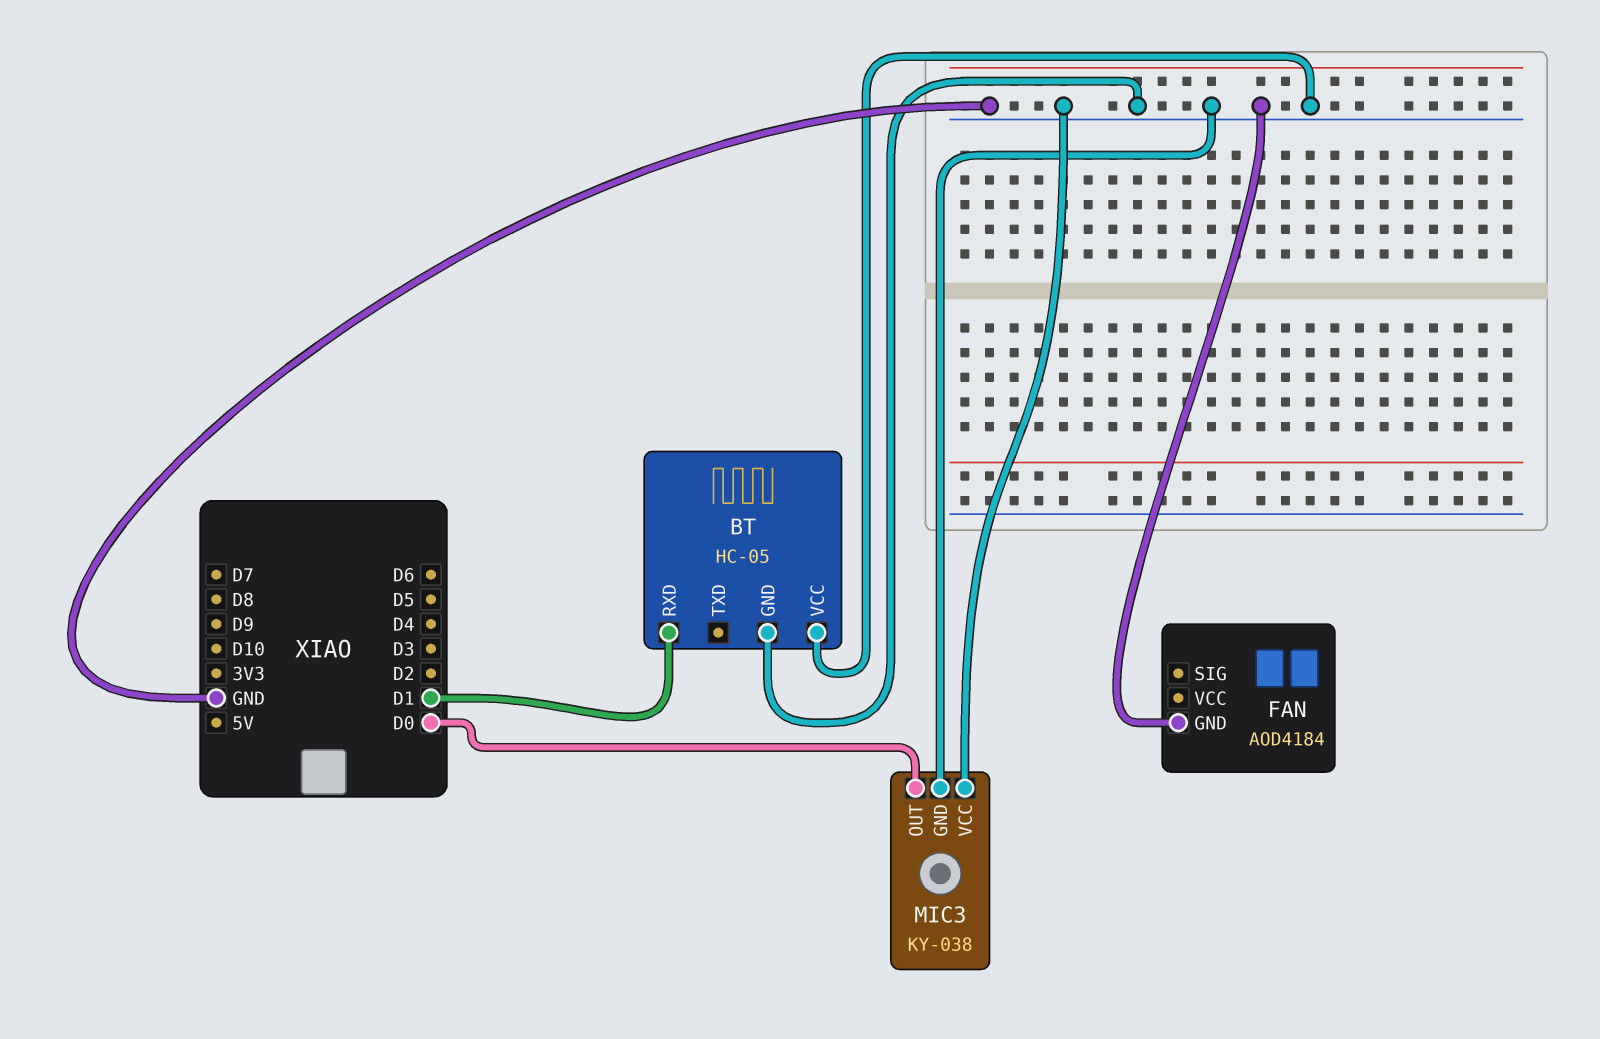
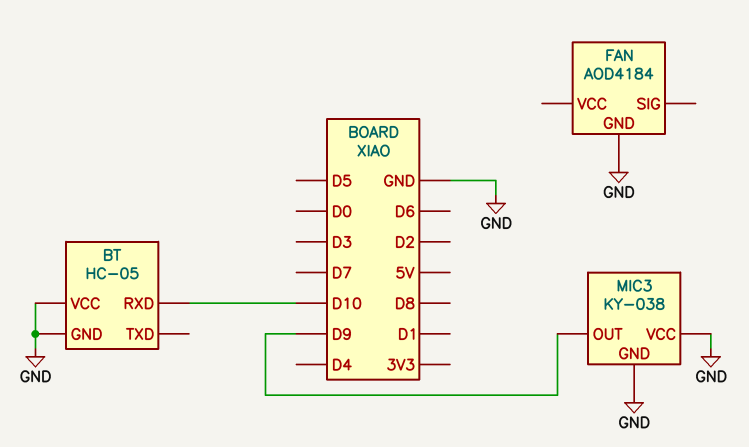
BT pin RXD: D1 -> D10
MIC3 pin OUT: D0 -> D9

